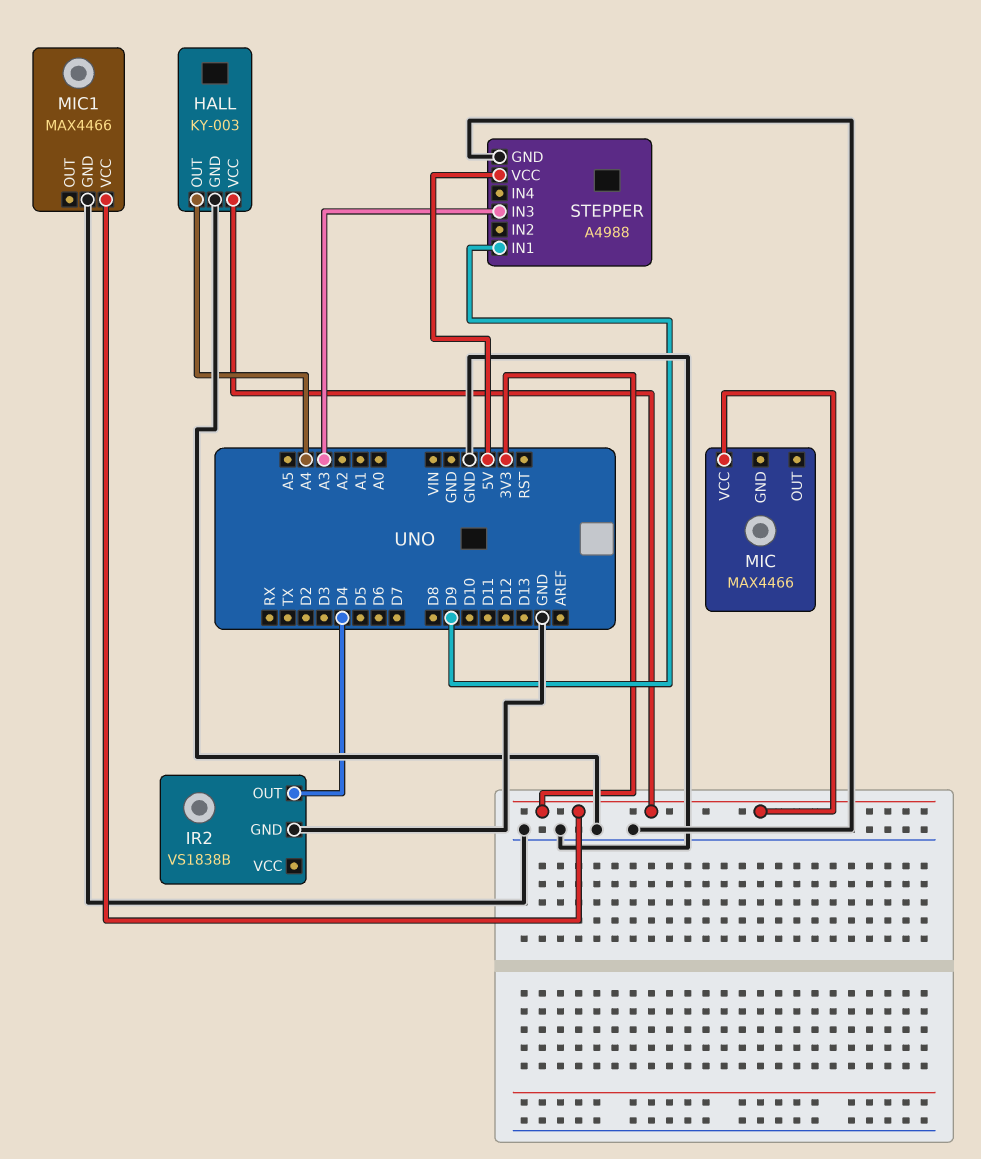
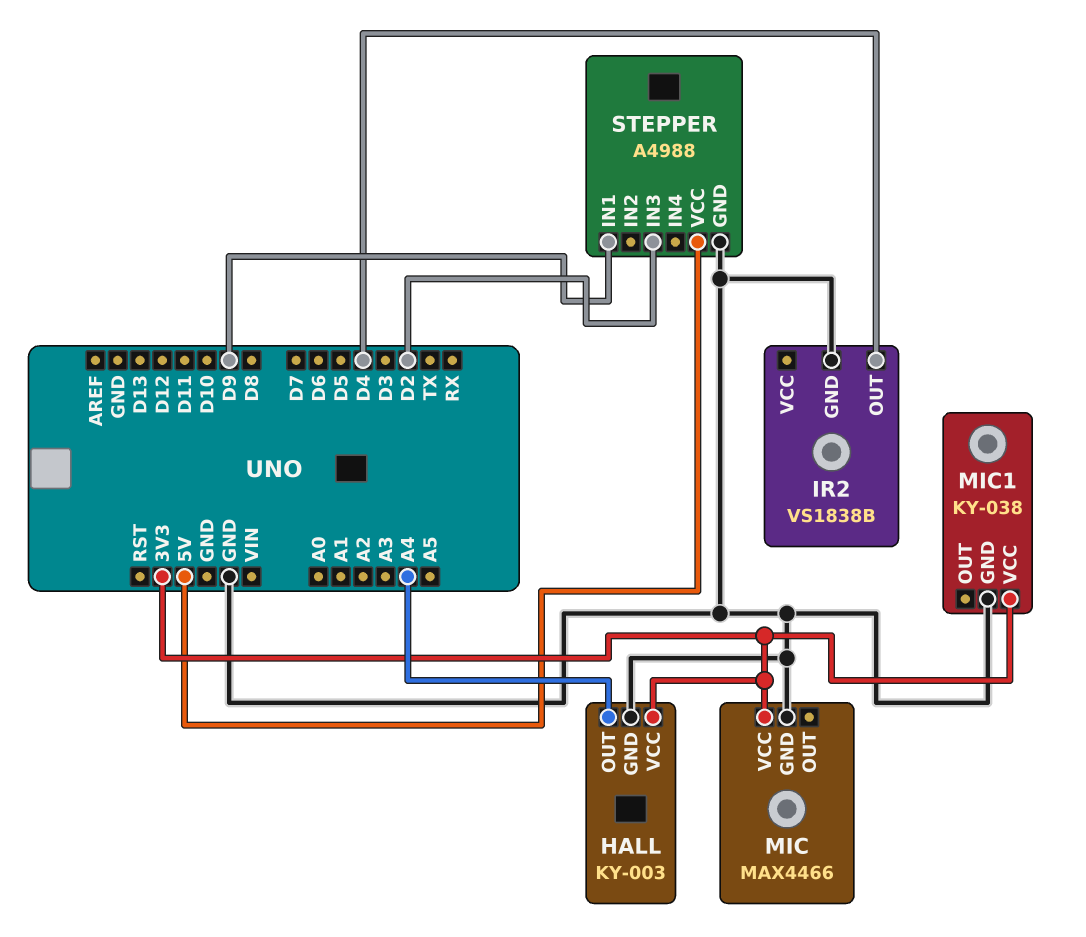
MIC pin GND: none -> GND
MIC1: MAX4466 -> KY-038
STEPPER pin IN3: A3 -> D2

